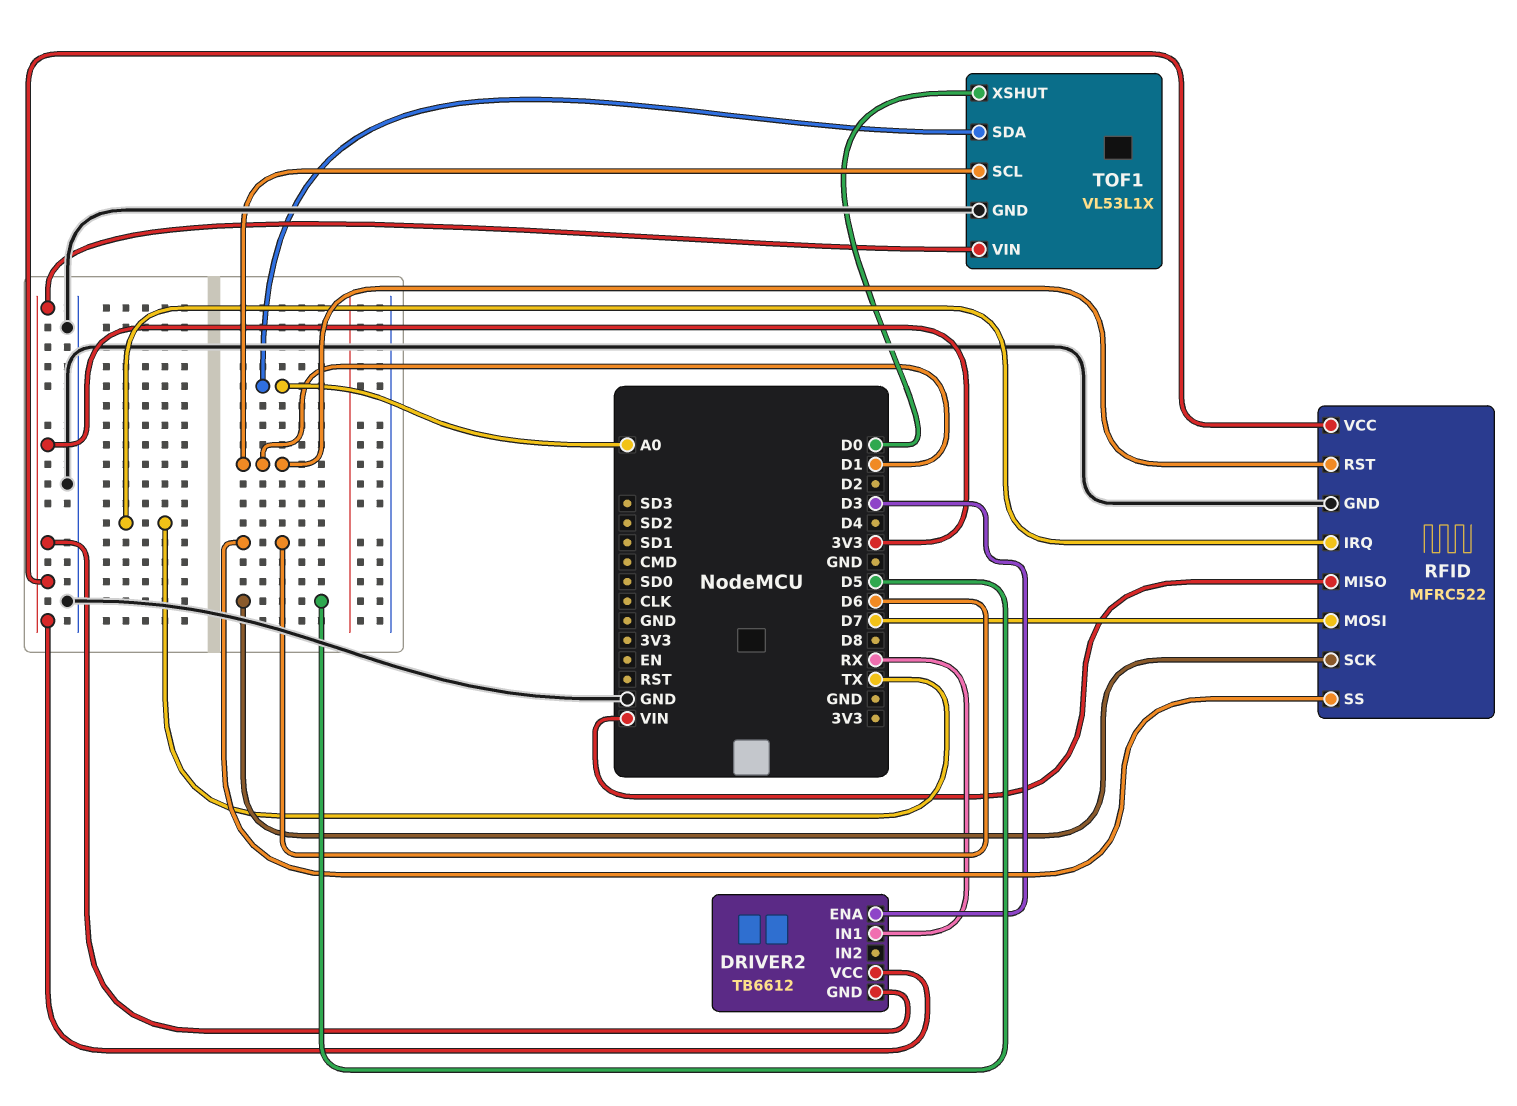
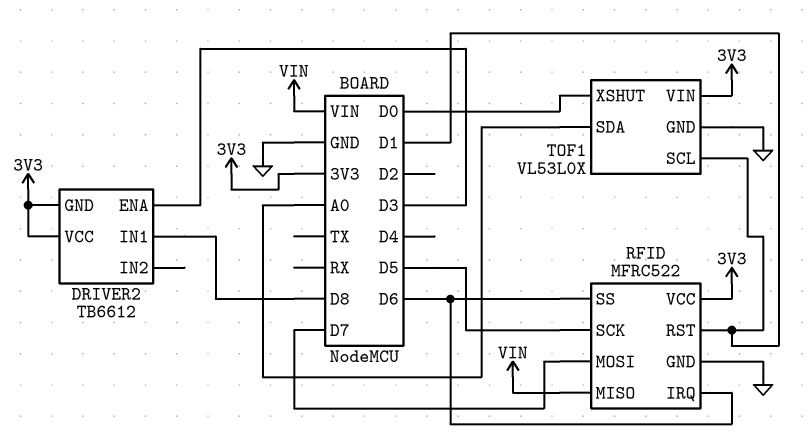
DRIVER2 pin IN1: RX -> D8
RFID pin IRQ: TX -> D6
TOF1: VL53L1X -> VL53L0X

